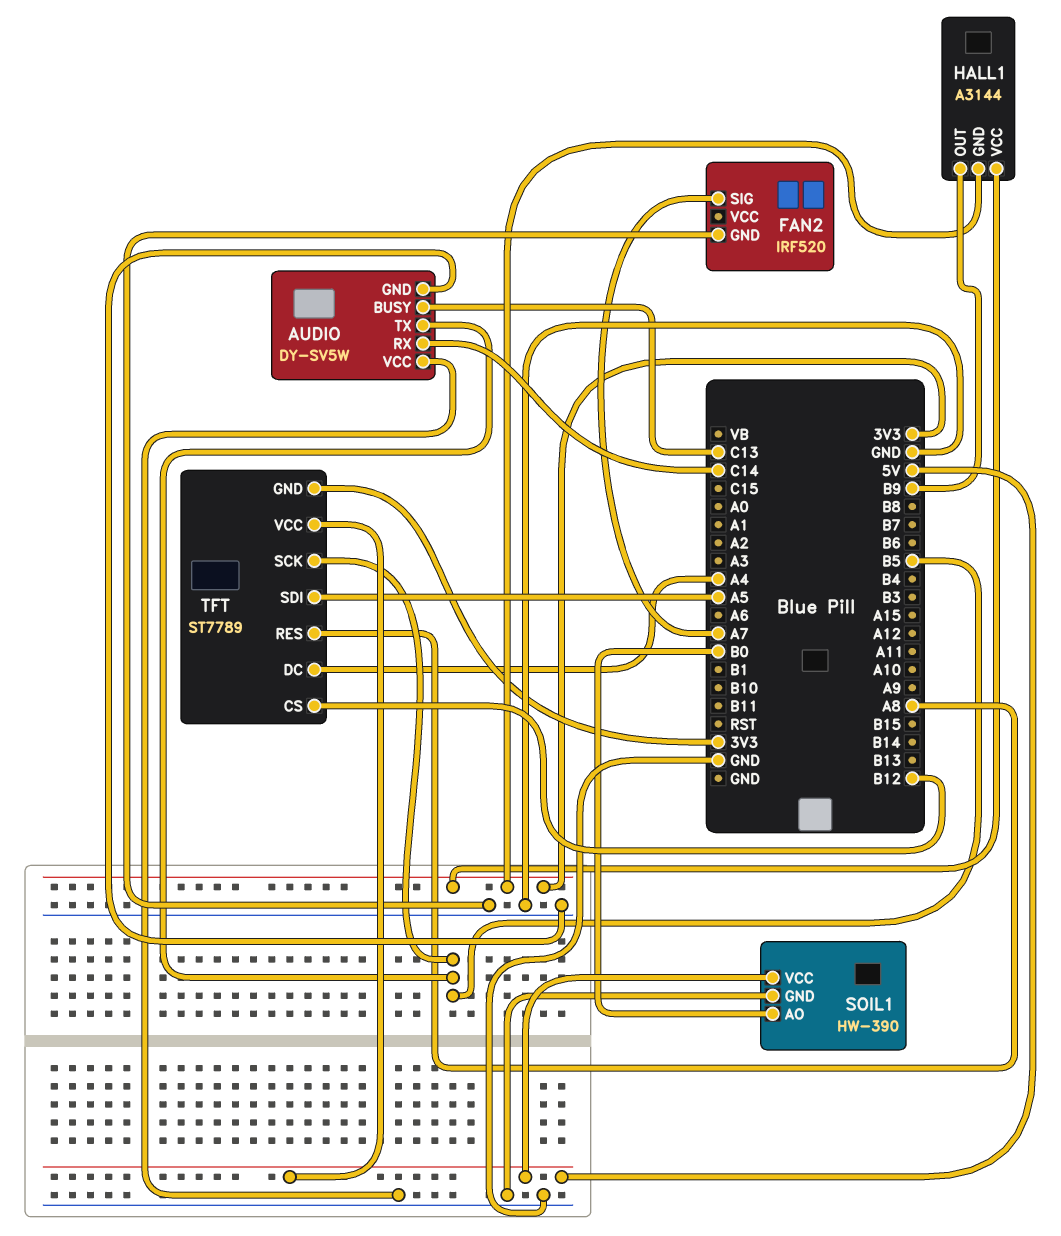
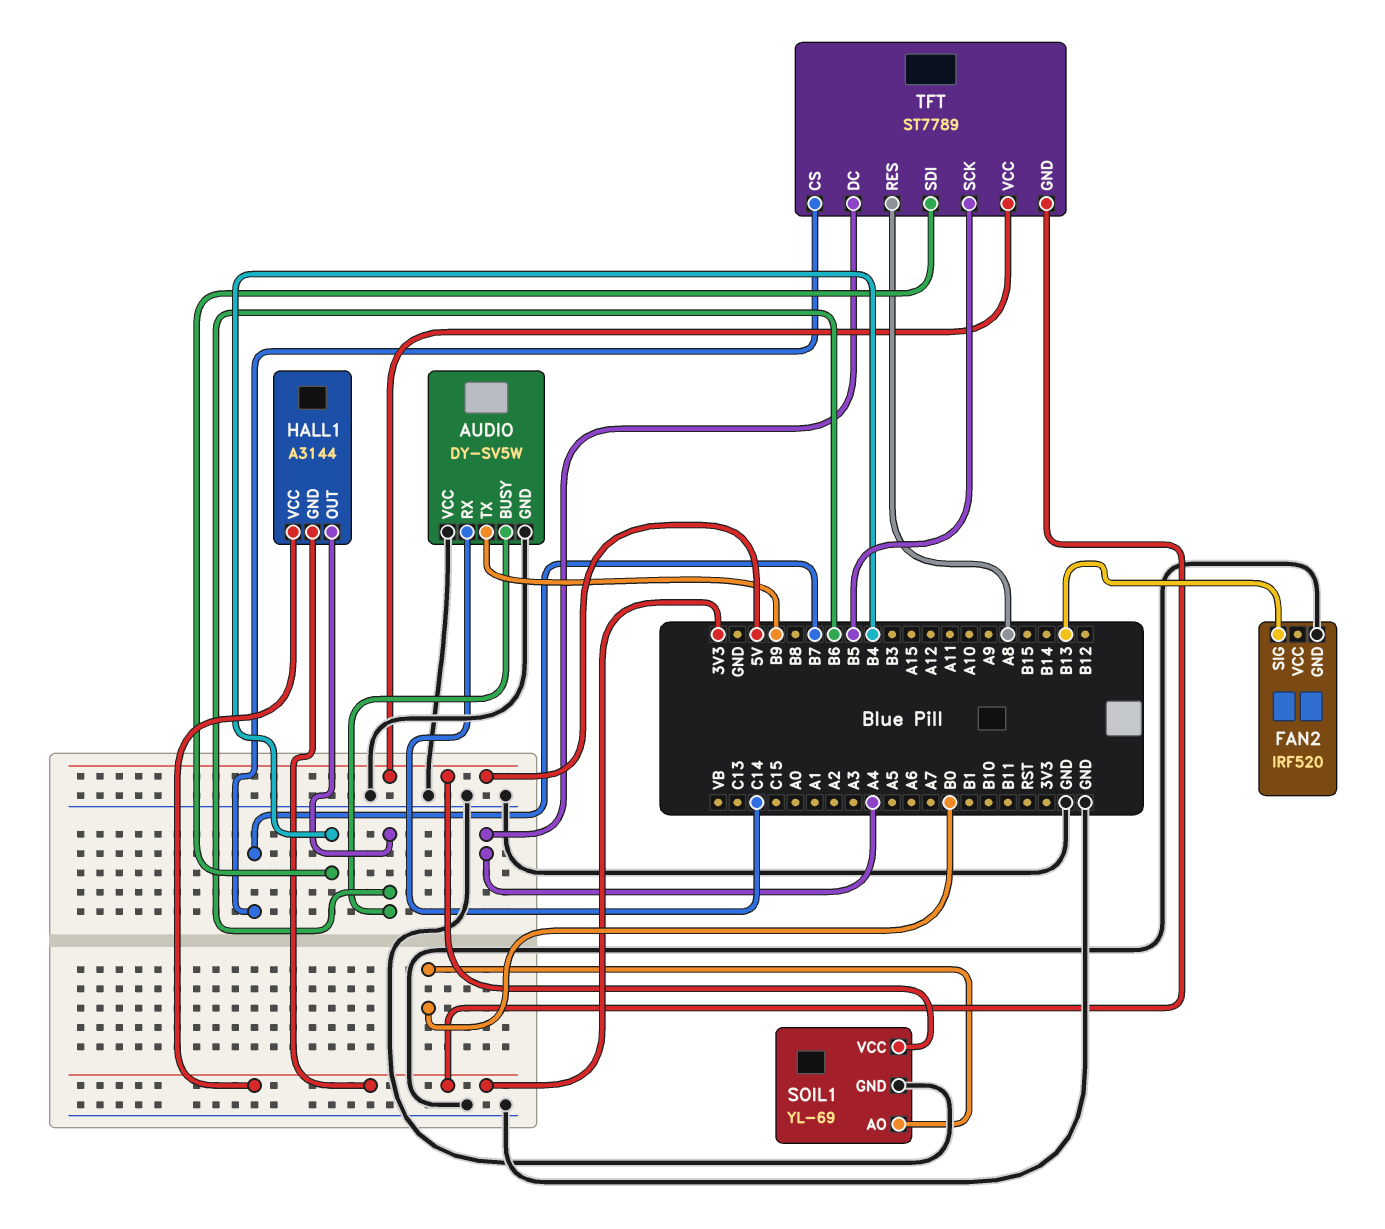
AUDIO pin BUSY: C13 -> B6
AUDIO pin TX: B5 -> B9
FAN2 pin SIG: A7 -> B13
HALL1 pin OUT: B9 -> B6
SOIL1: HW-390 -> YL-69
TFT pin CS: B12 -> B7
TFT pin SDI: A5 -> B4

